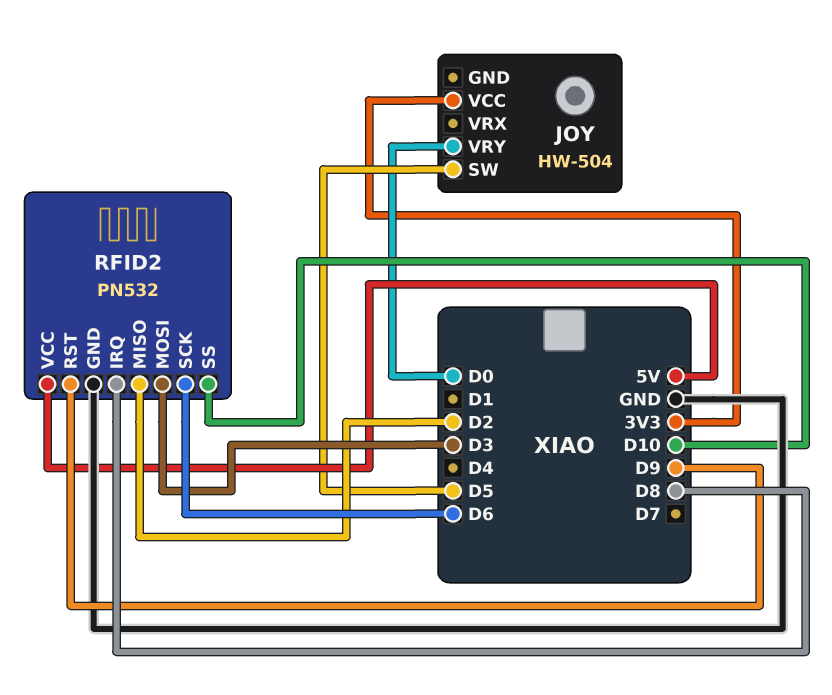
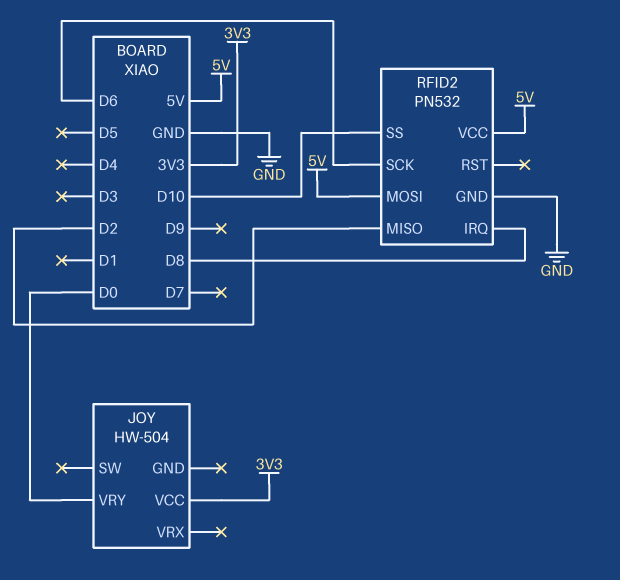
JOY pin SW: D5 -> none
RFID2 pin MOSI: D3 -> 5V
RFID2 pin RST: D9 -> none

